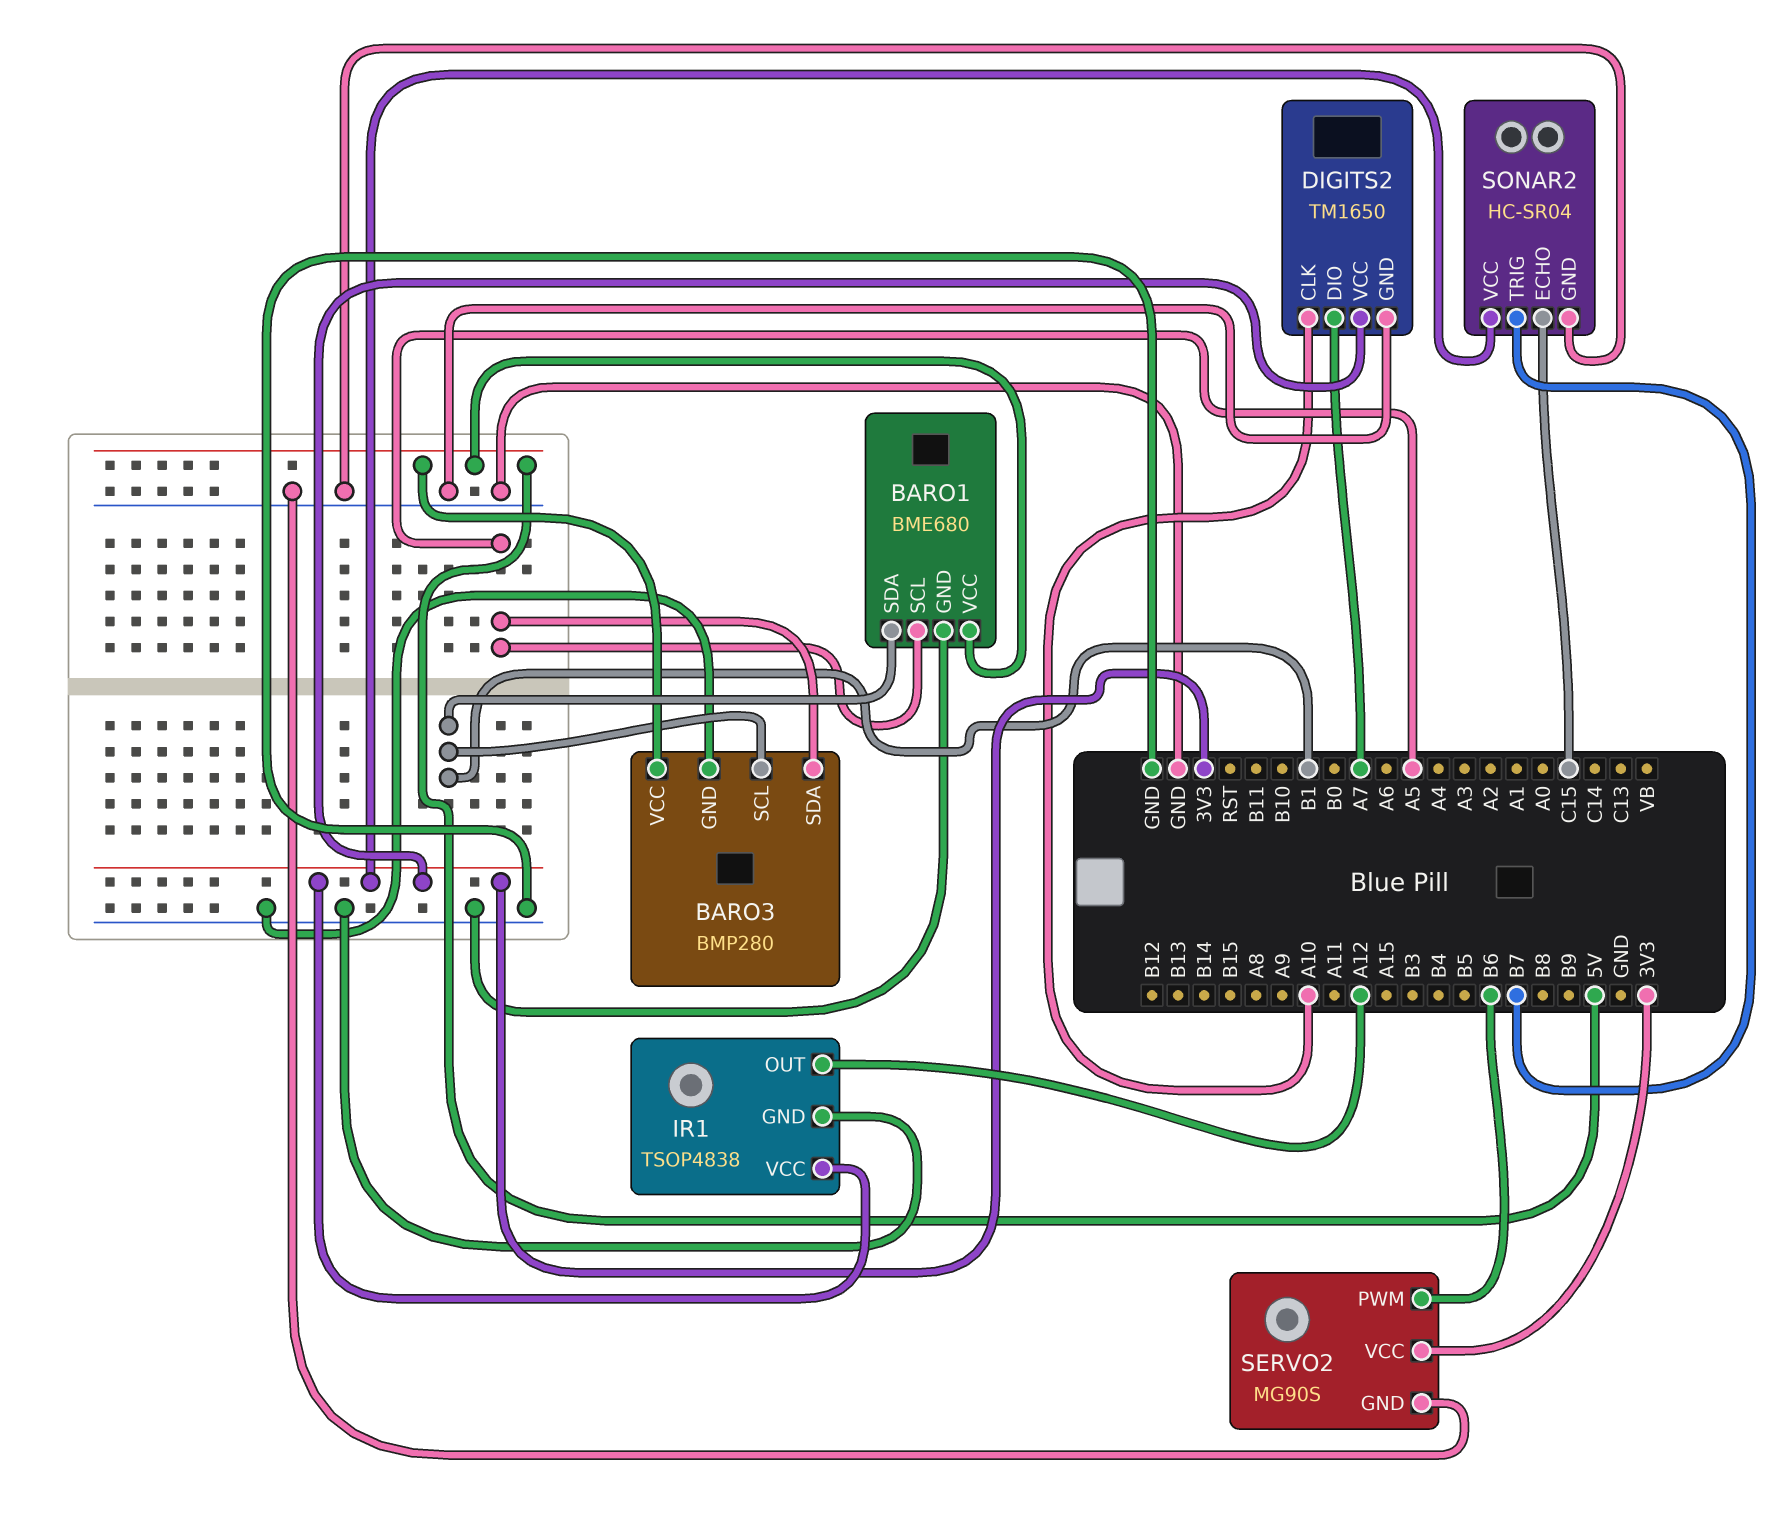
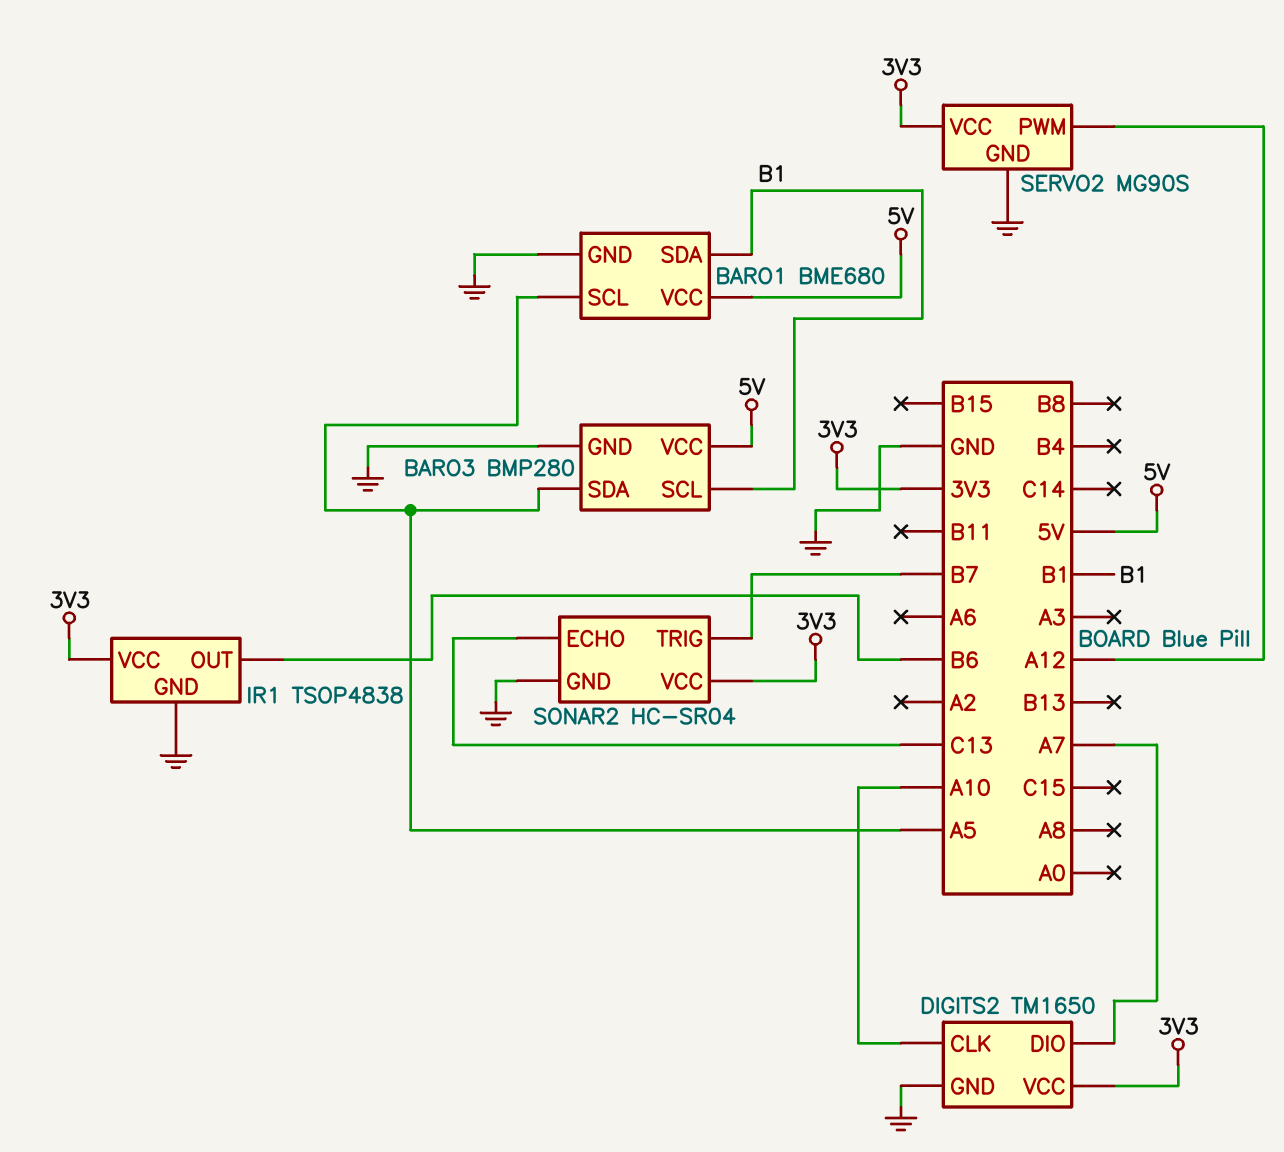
IR1 pin OUT: A12 -> B6
SERVO2 pin PWM: B6 -> A12
SONAR2 pin ECHO: C15 -> C13

